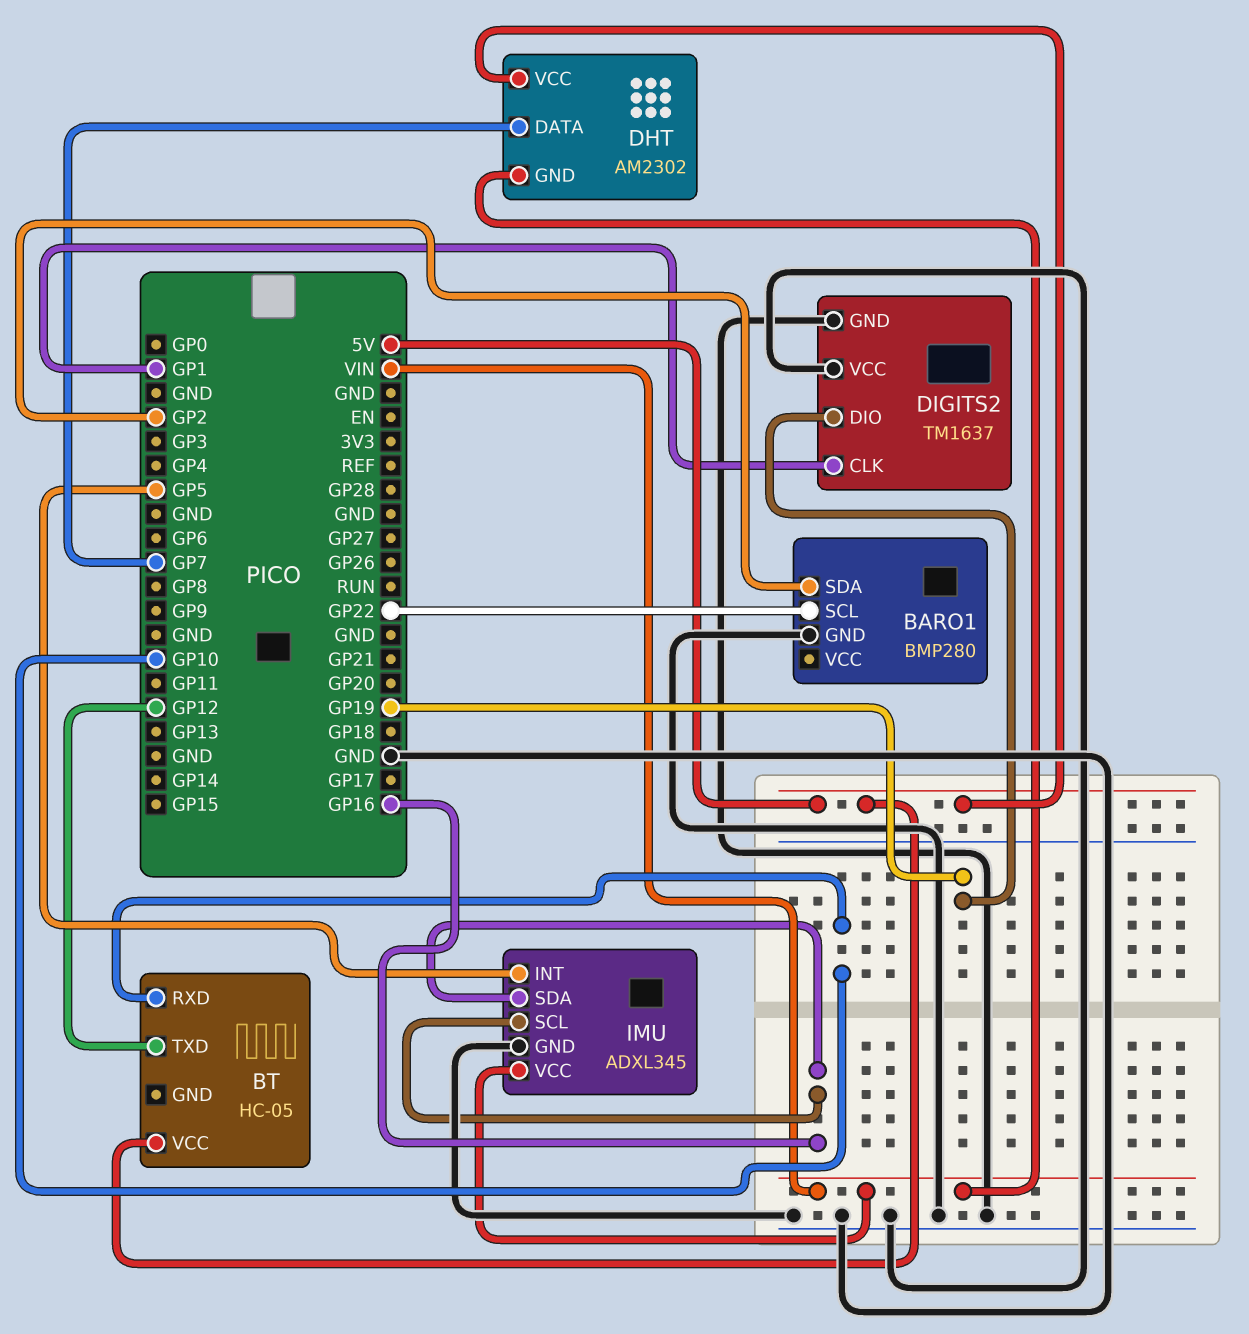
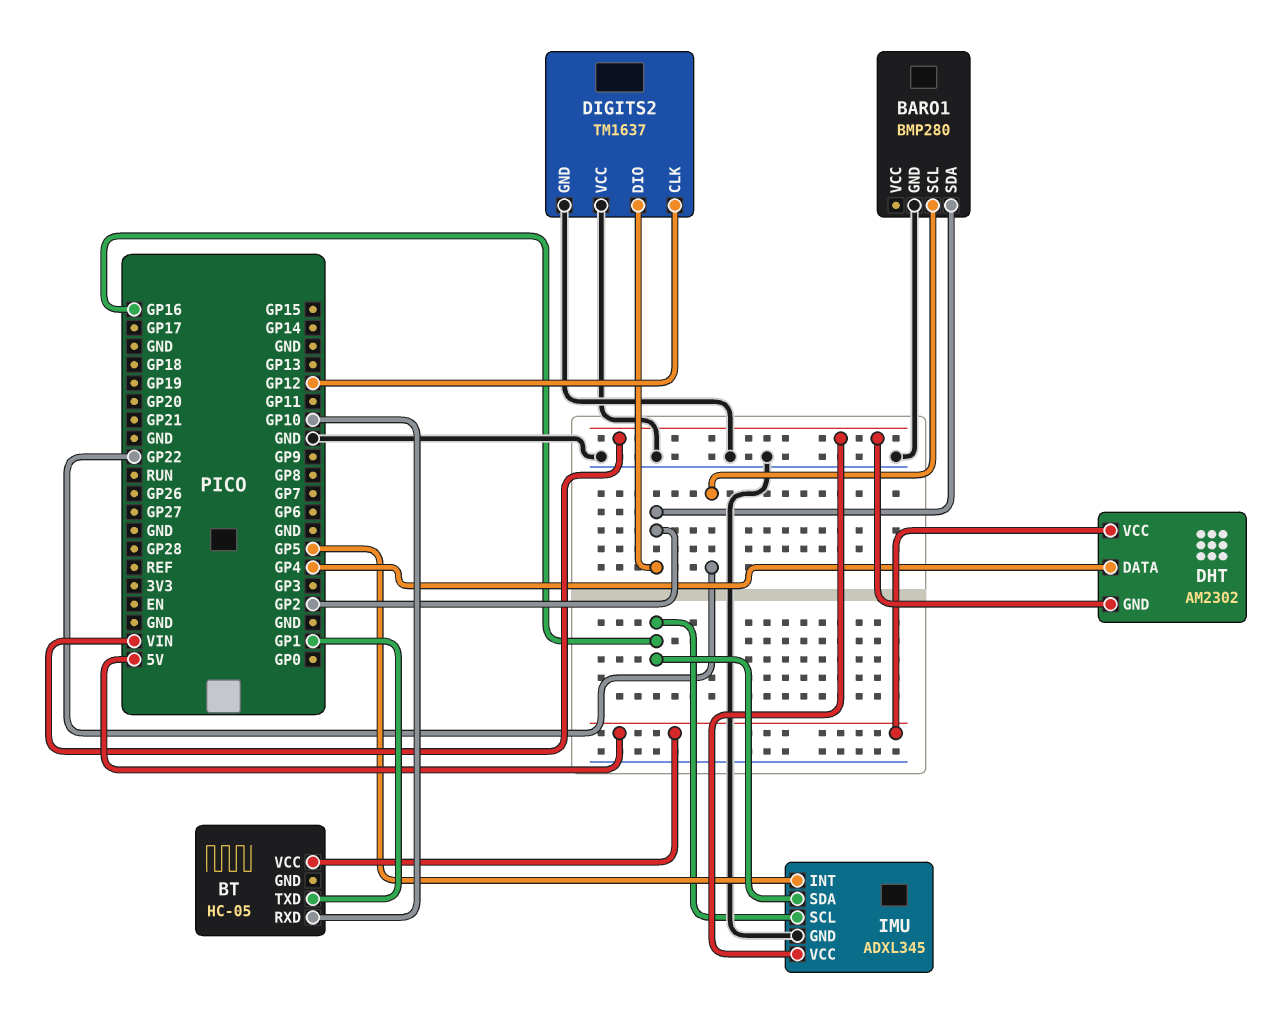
BT pin TXD: GP12 -> GP1
DHT pin DATA: GP7 -> GP4
DIGITS2 pin CLK: GP1 -> GP12
DIGITS2 pin DIO: GP19 -> GP2

